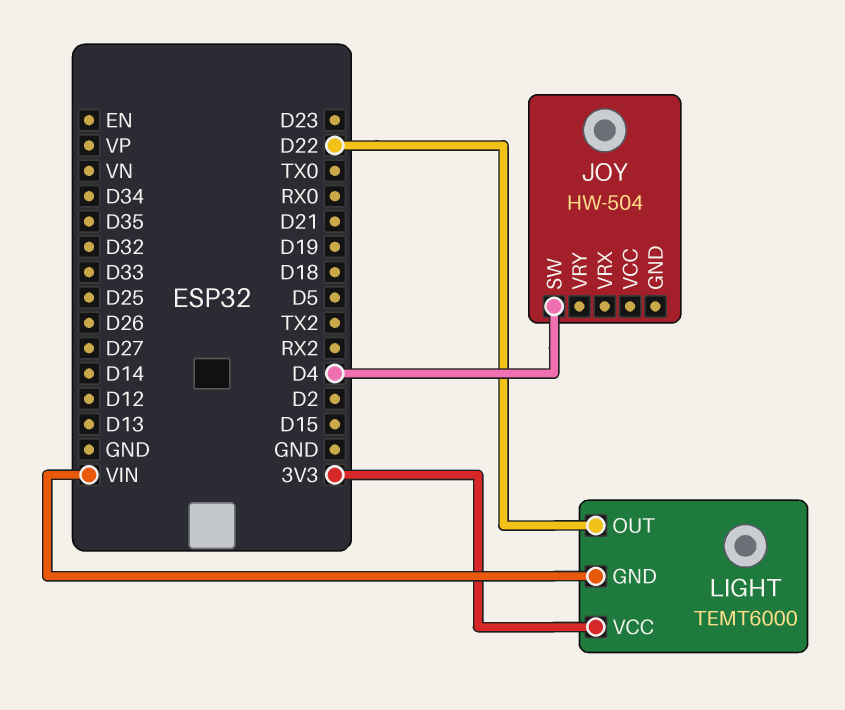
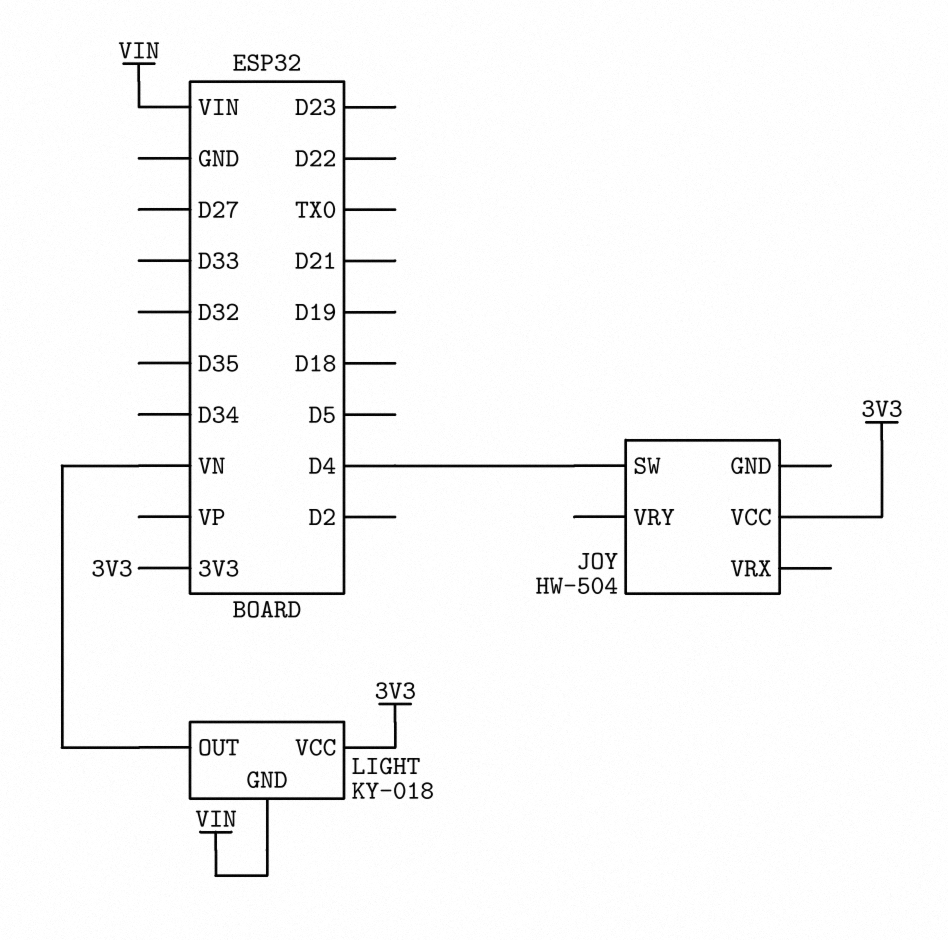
JOY pin VCC: none -> 3V3
LIGHT: TEMT6000 -> KY-018
LIGHT pin OUT: D22 -> VN

